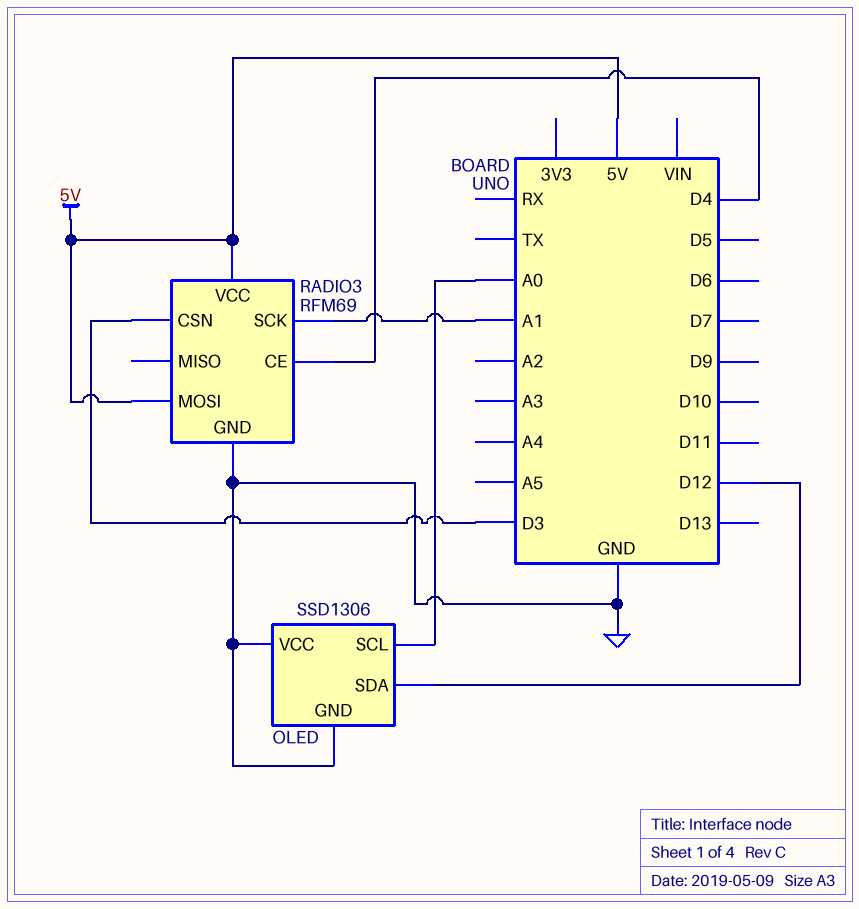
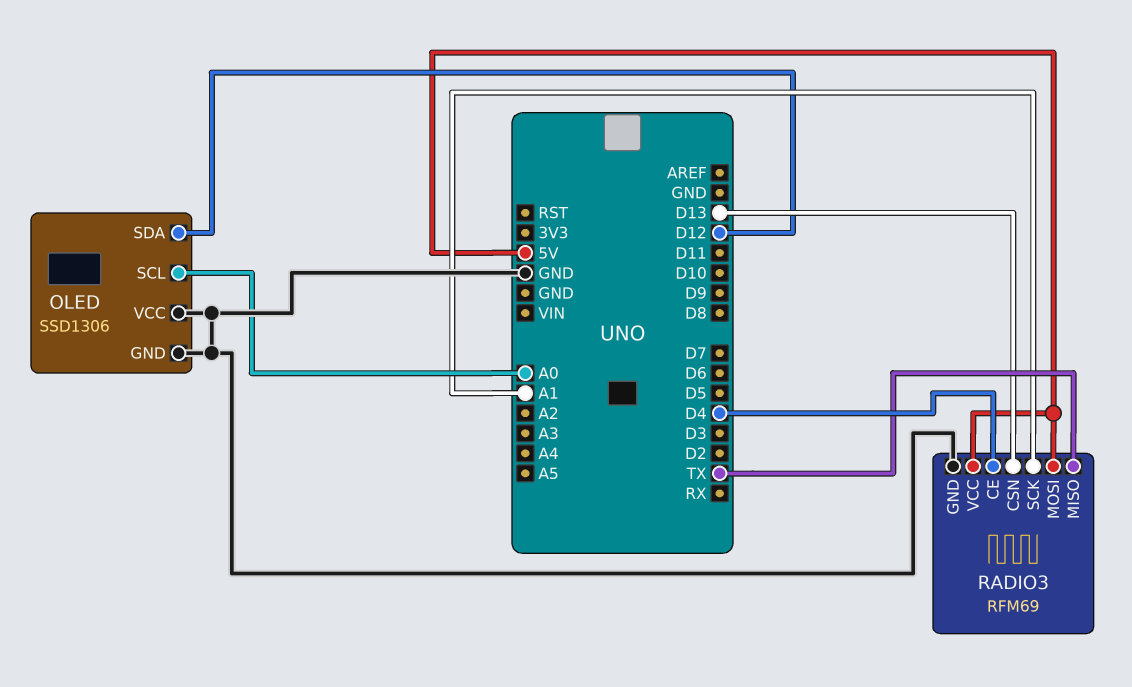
RADIO3 pin CSN: D3 -> D13
RADIO3 pin MISO: none -> TX

